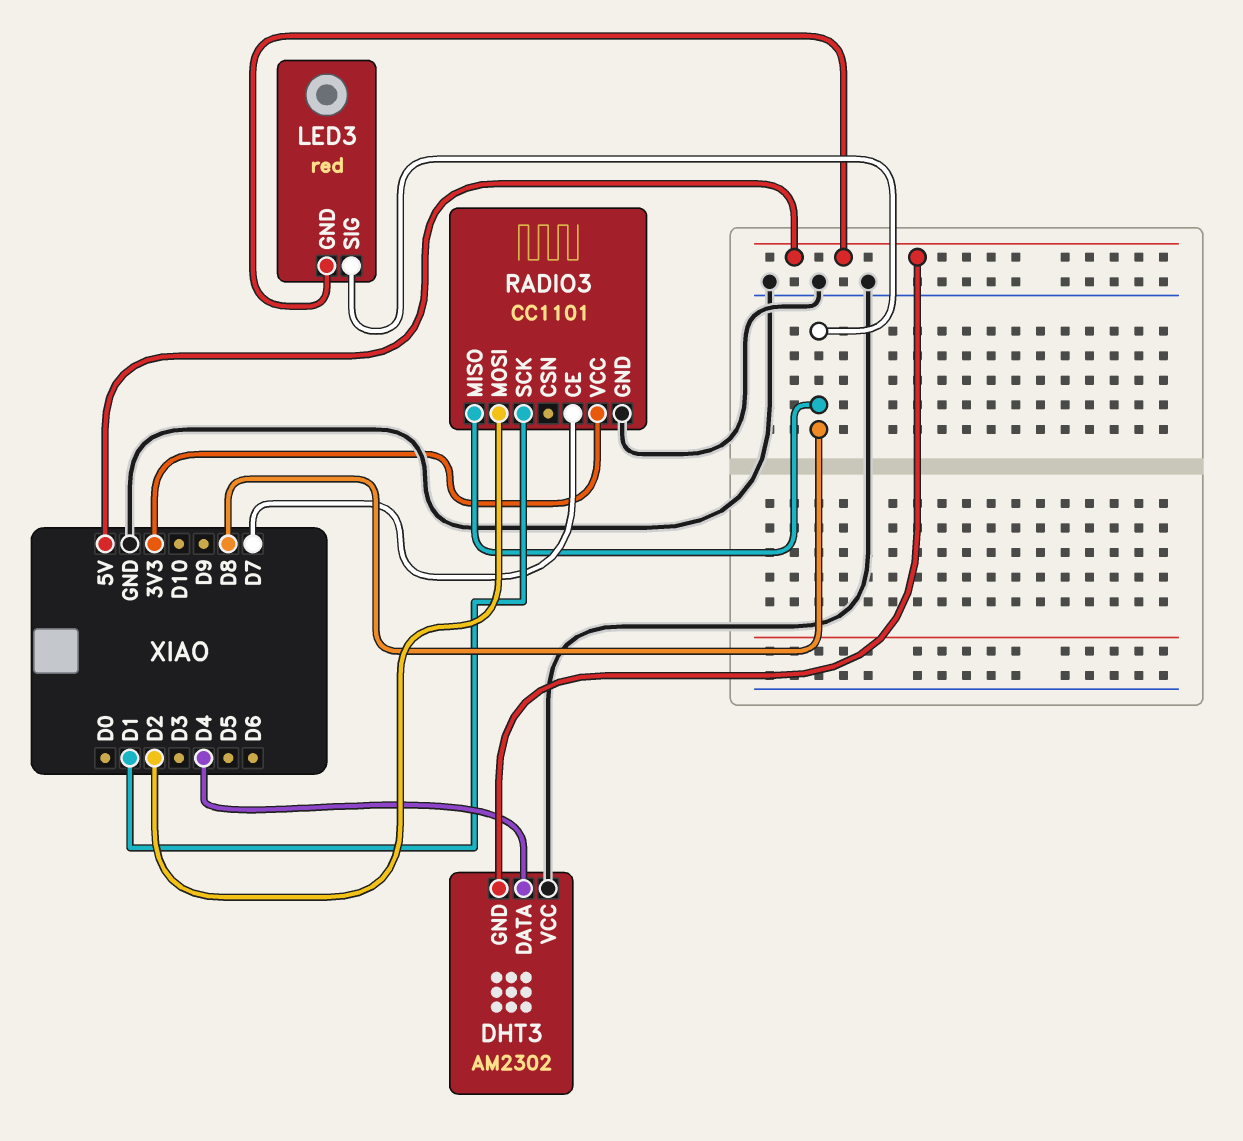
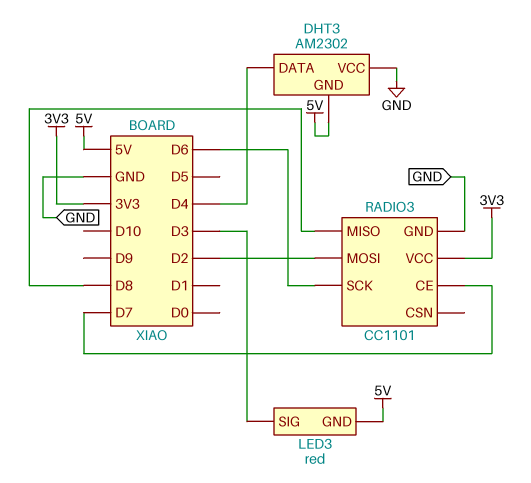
LED3 pin SIG: D8 -> D3
RADIO3 pin SCK: D1 -> D6

